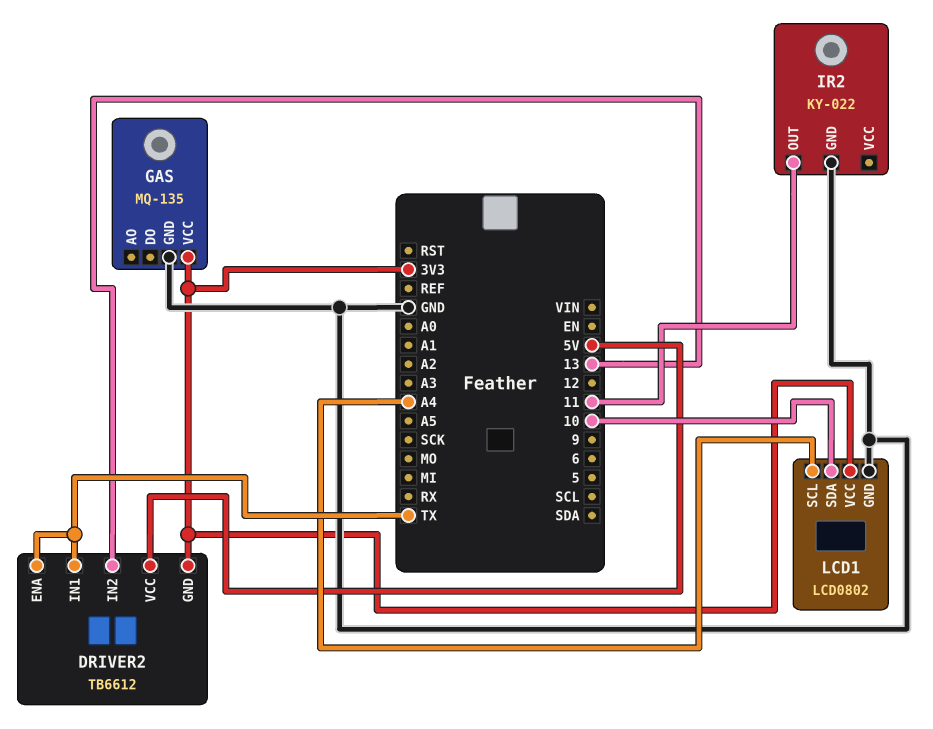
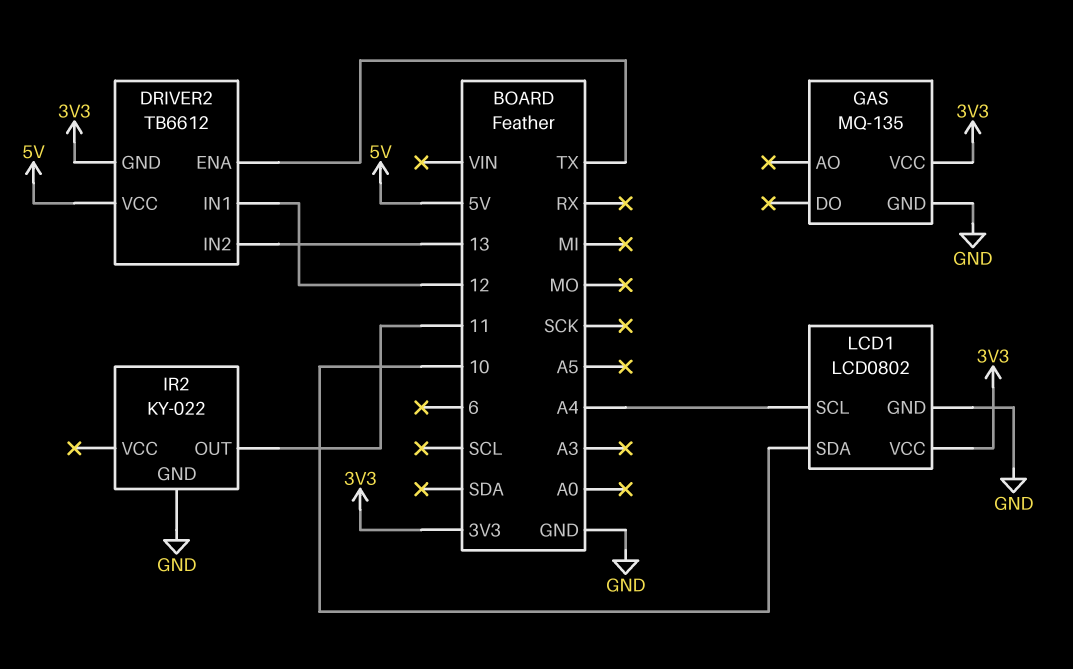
DRIVER2 pin IN1: TX -> 12

